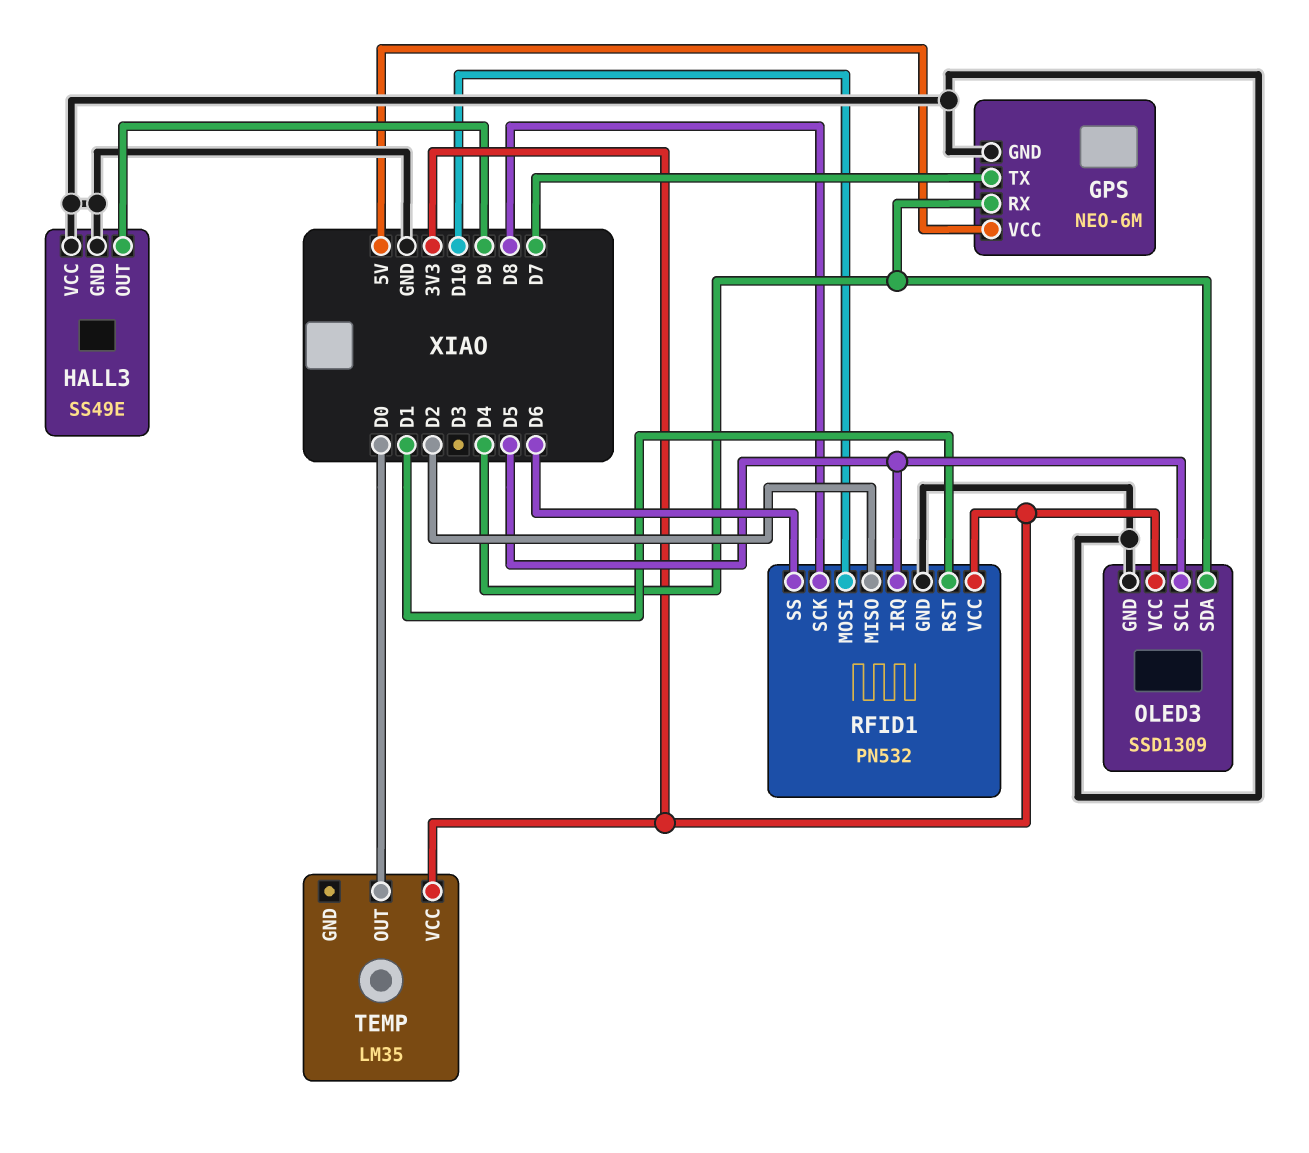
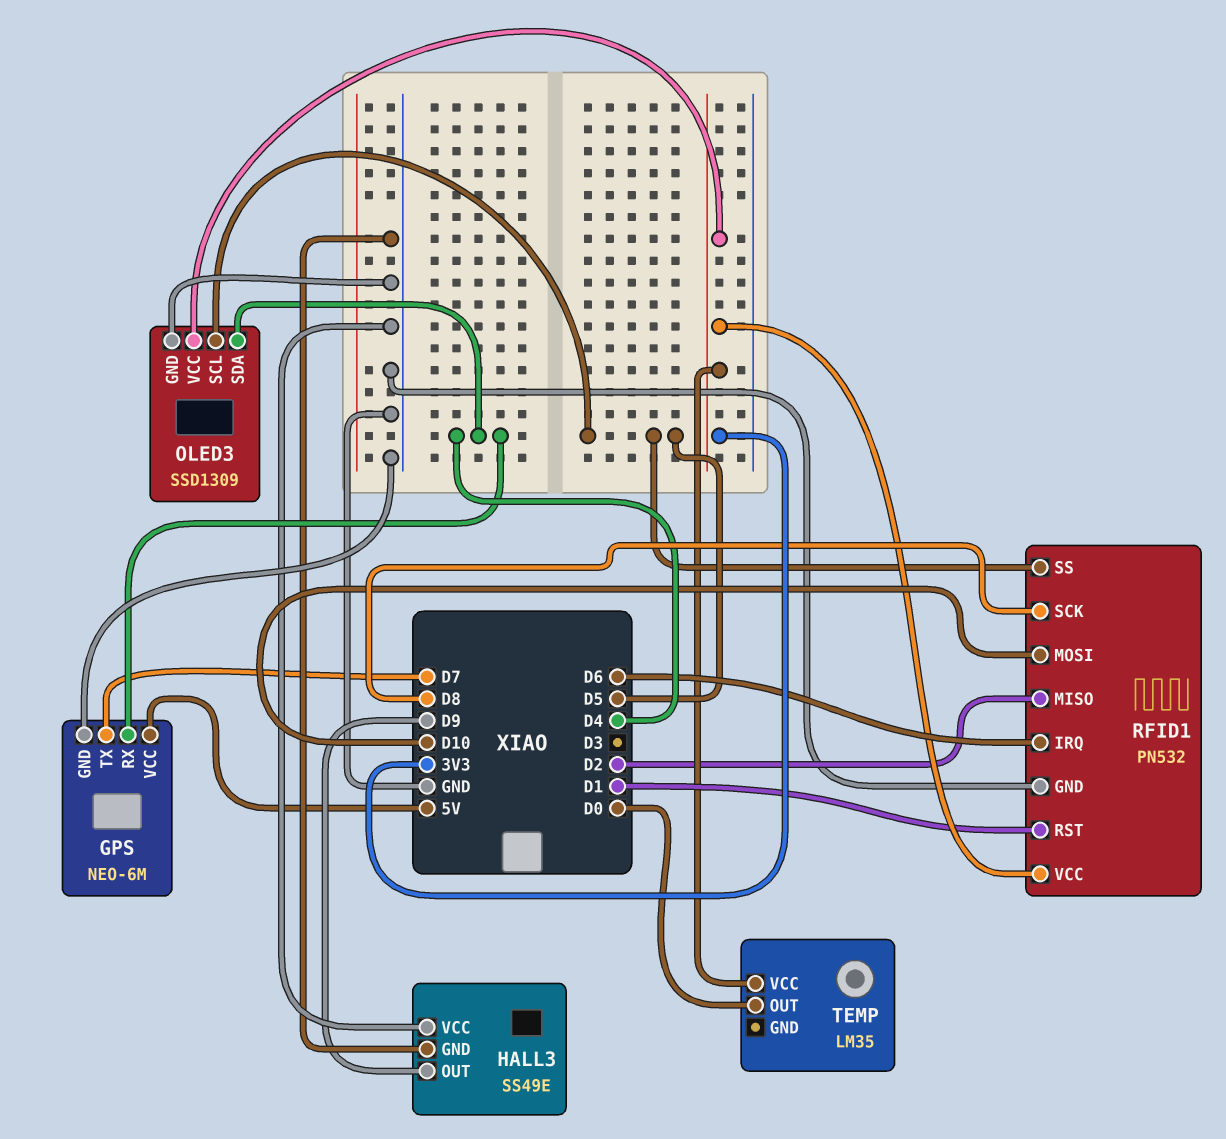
RFID1 pin IRQ: D5 -> D6
RFID1 pin SS: D6 -> D5

